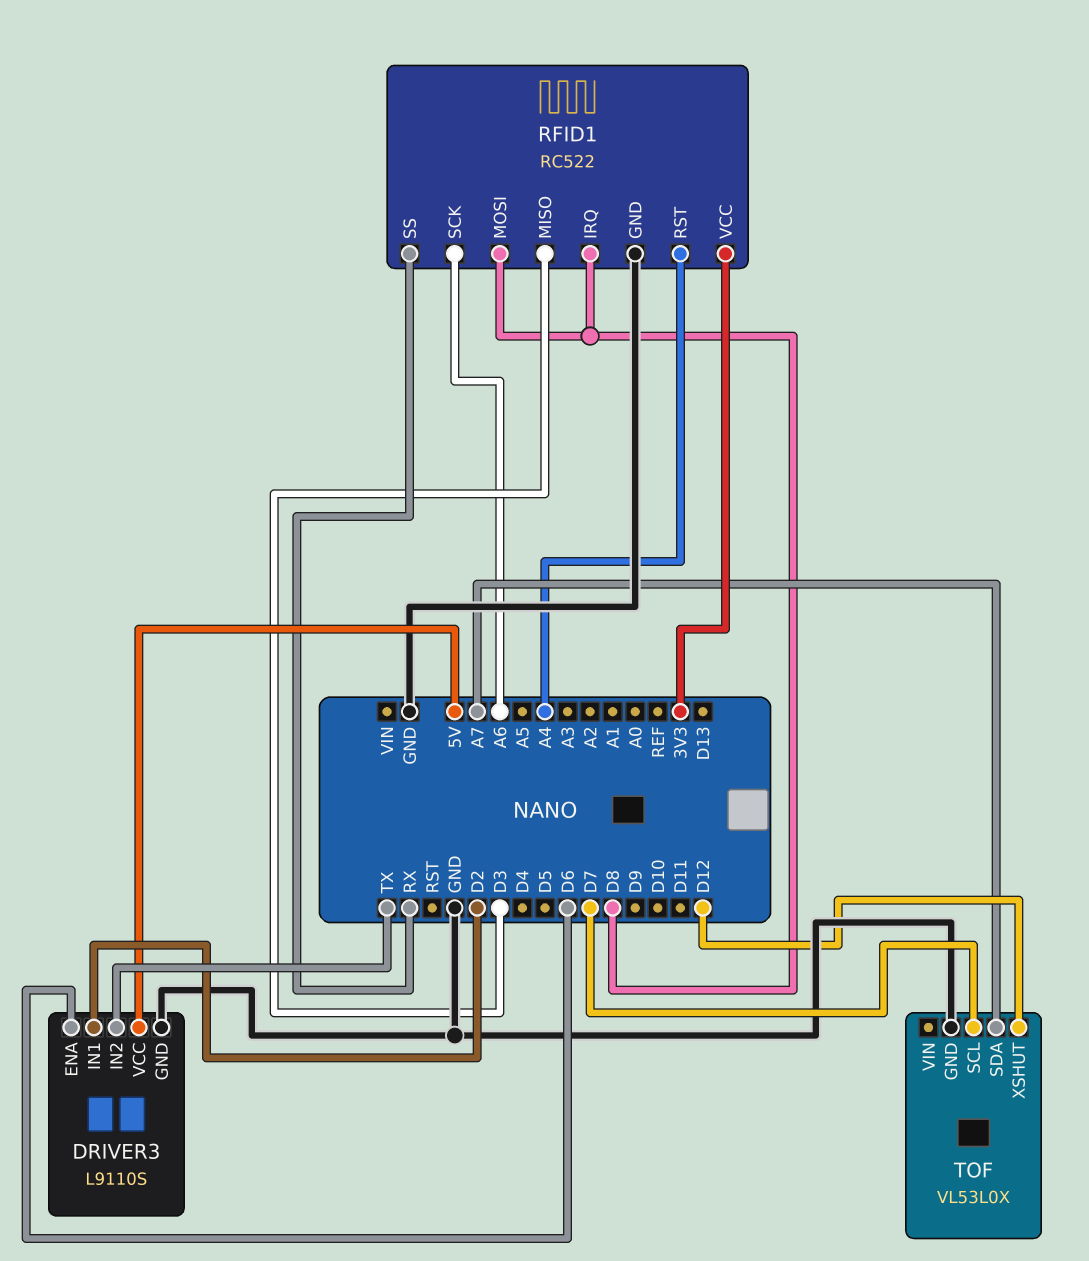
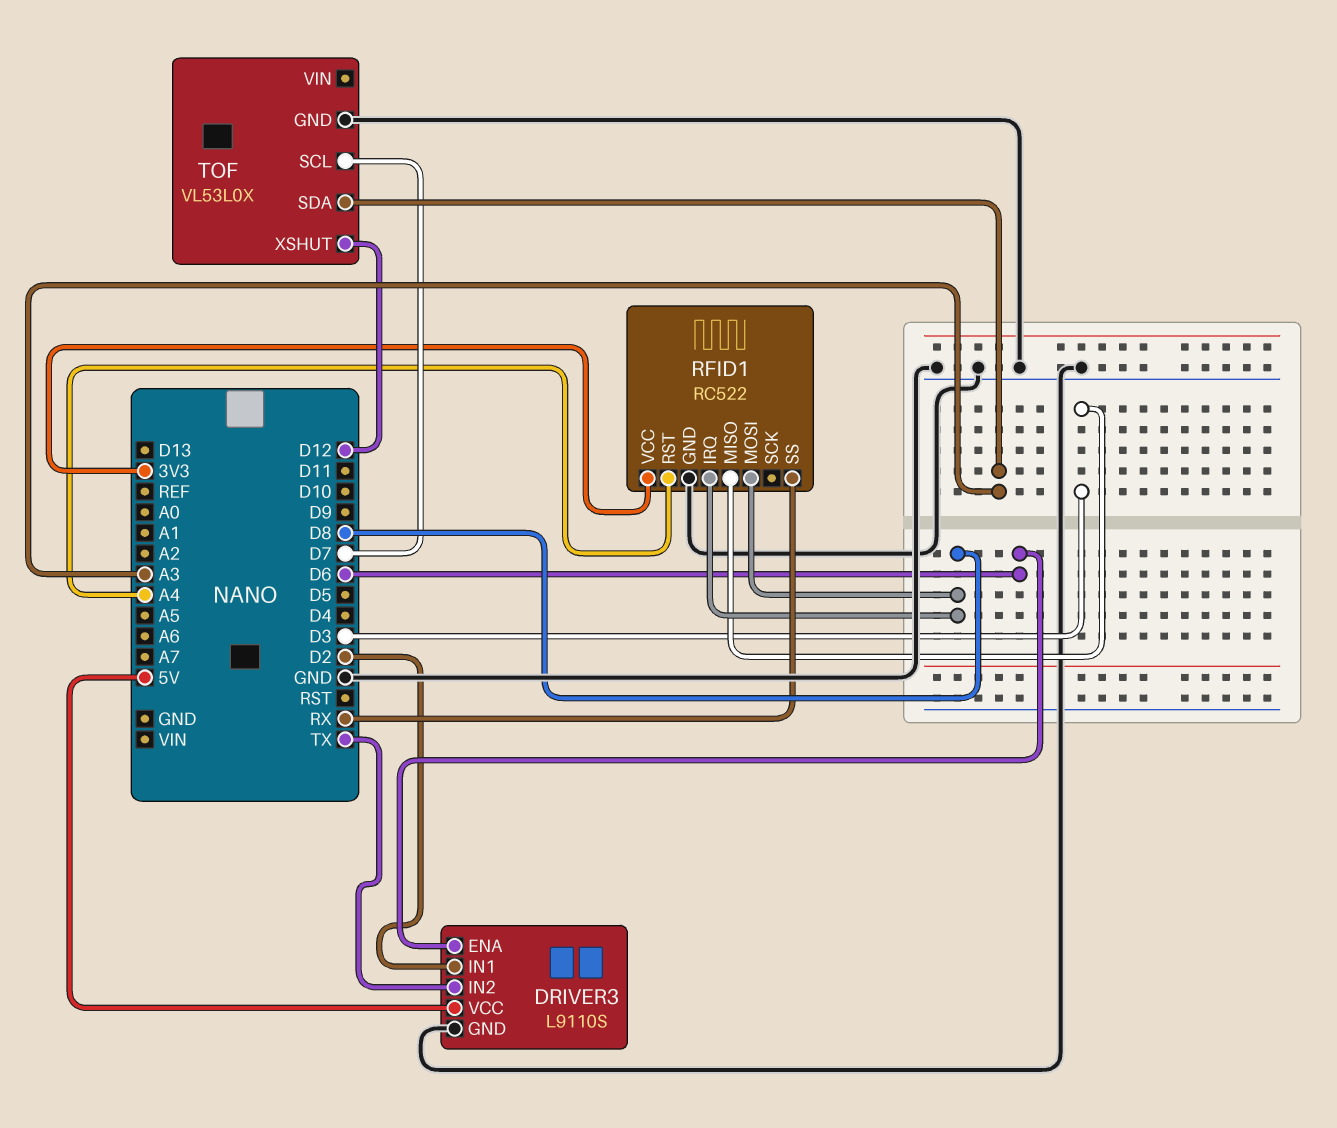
RFID1 pin SCK: A6 -> none
TOF pin SDA: A7 -> A3

